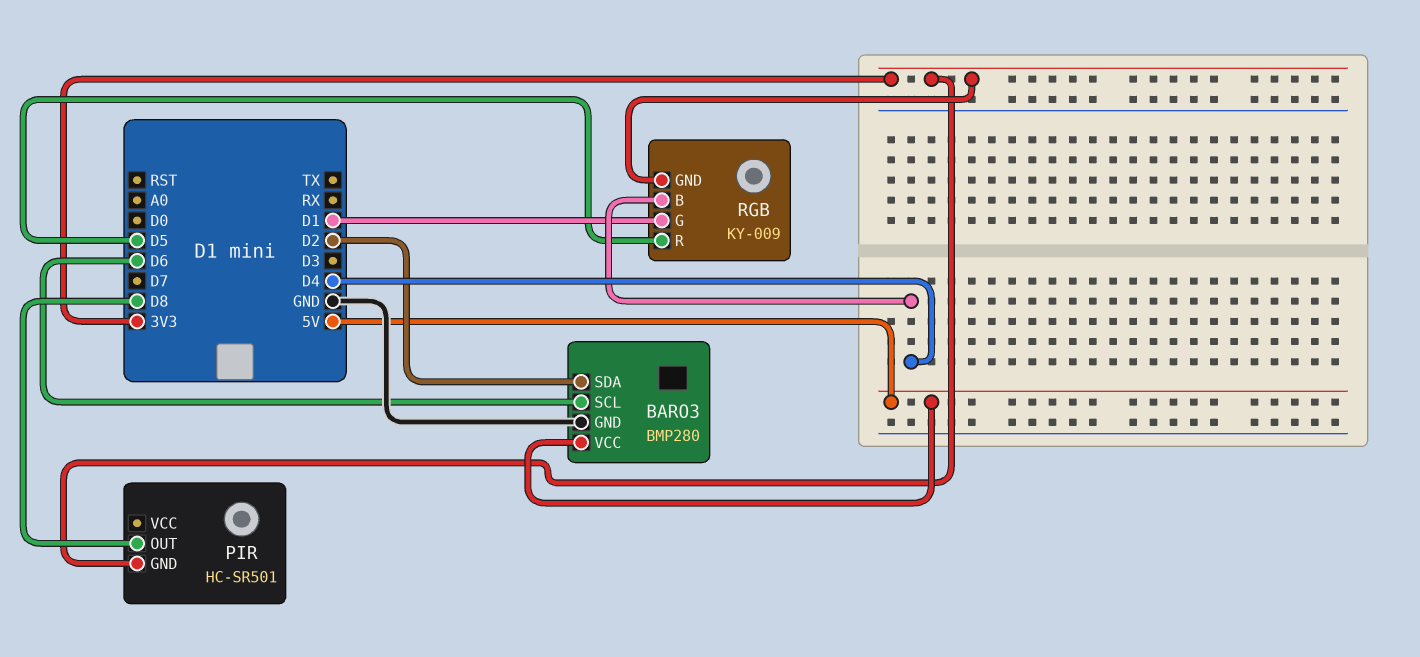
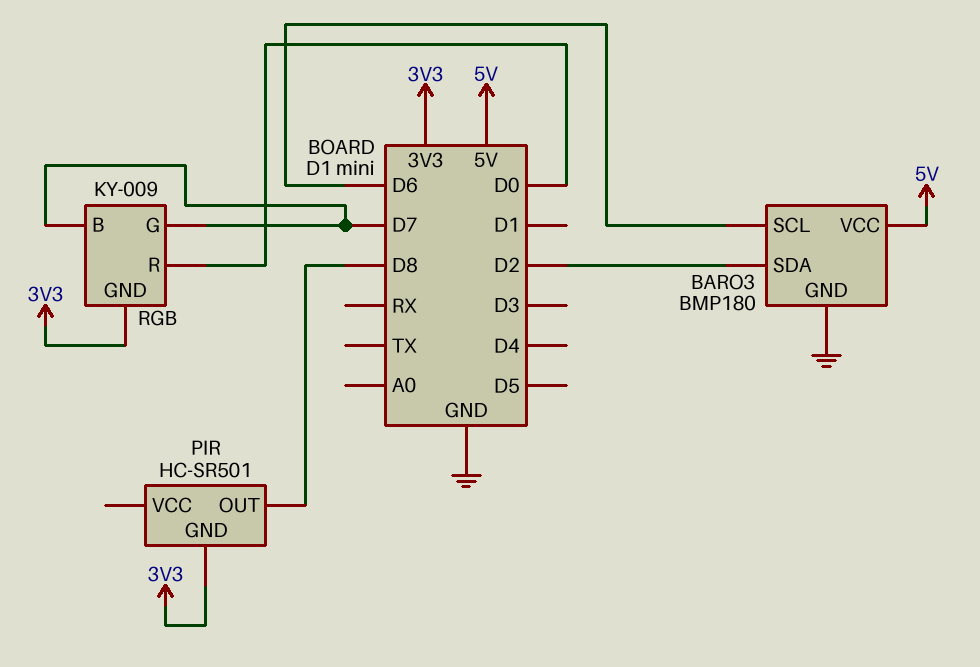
BARO3: BMP280 -> BMP180
RGB pin B: D4 -> D7
RGB pin G: D1 -> D7
RGB pin R: D5 -> D0

